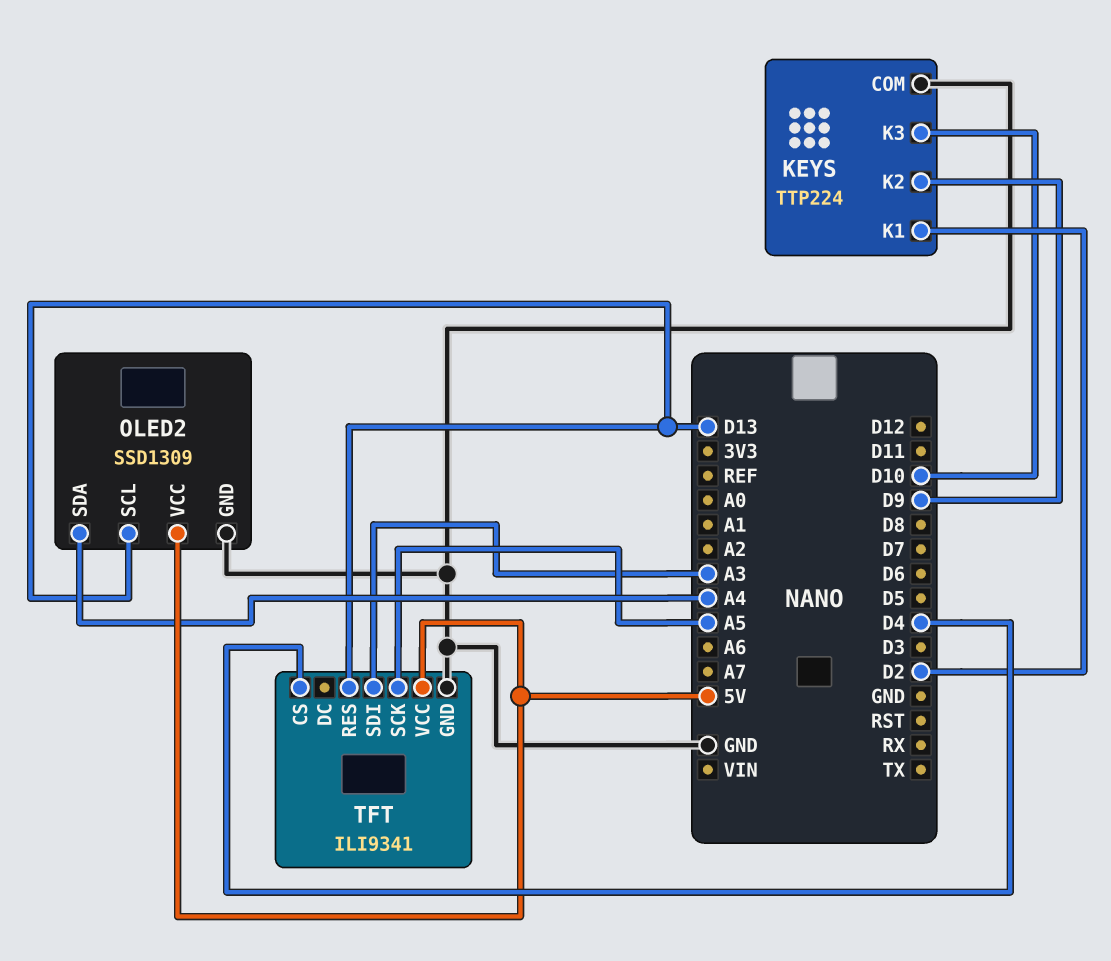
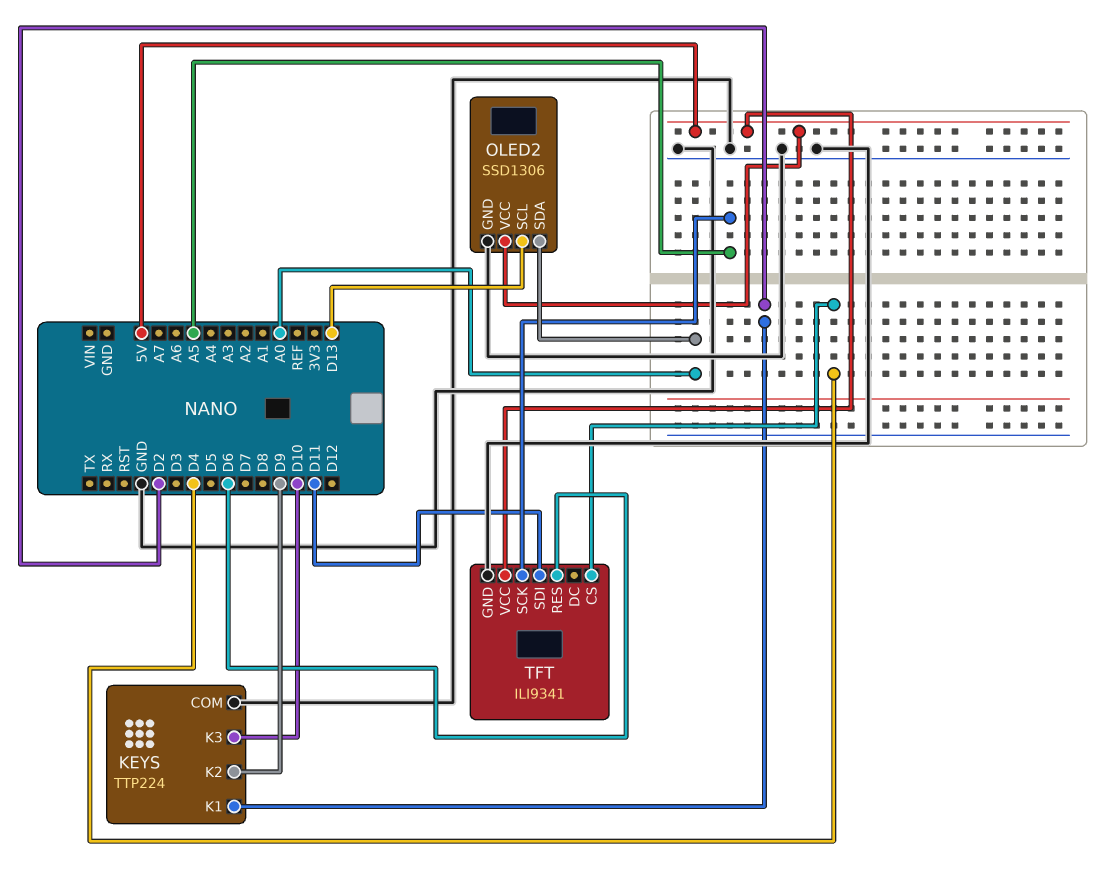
OLED2: SSD1309 -> SSD1306
OLED2 pin SDA: A4 -> A0
TFT pin RES: D13 -> D6
TFT pin SDI: A3 -> D11

